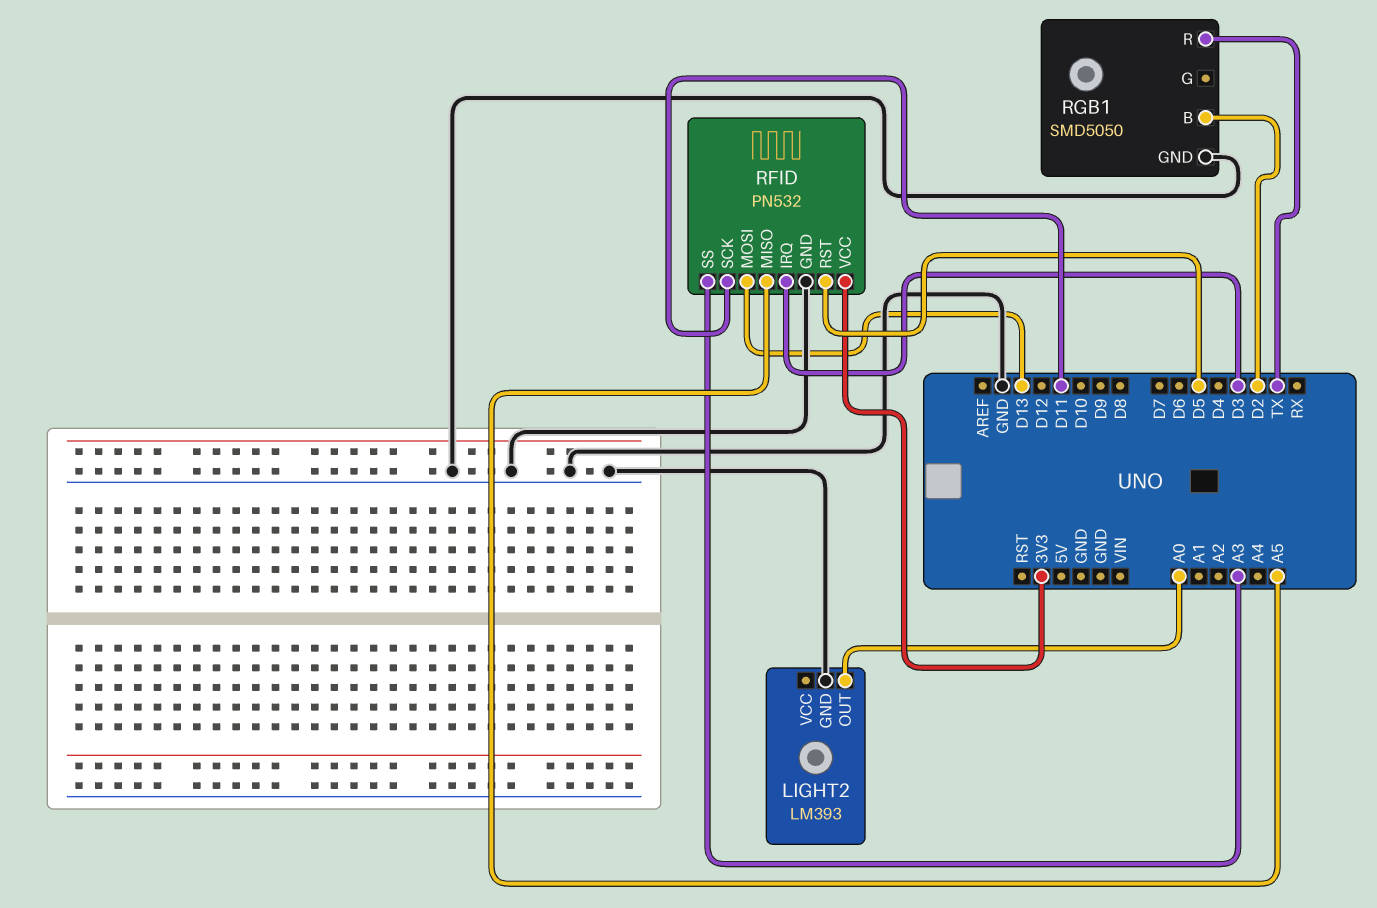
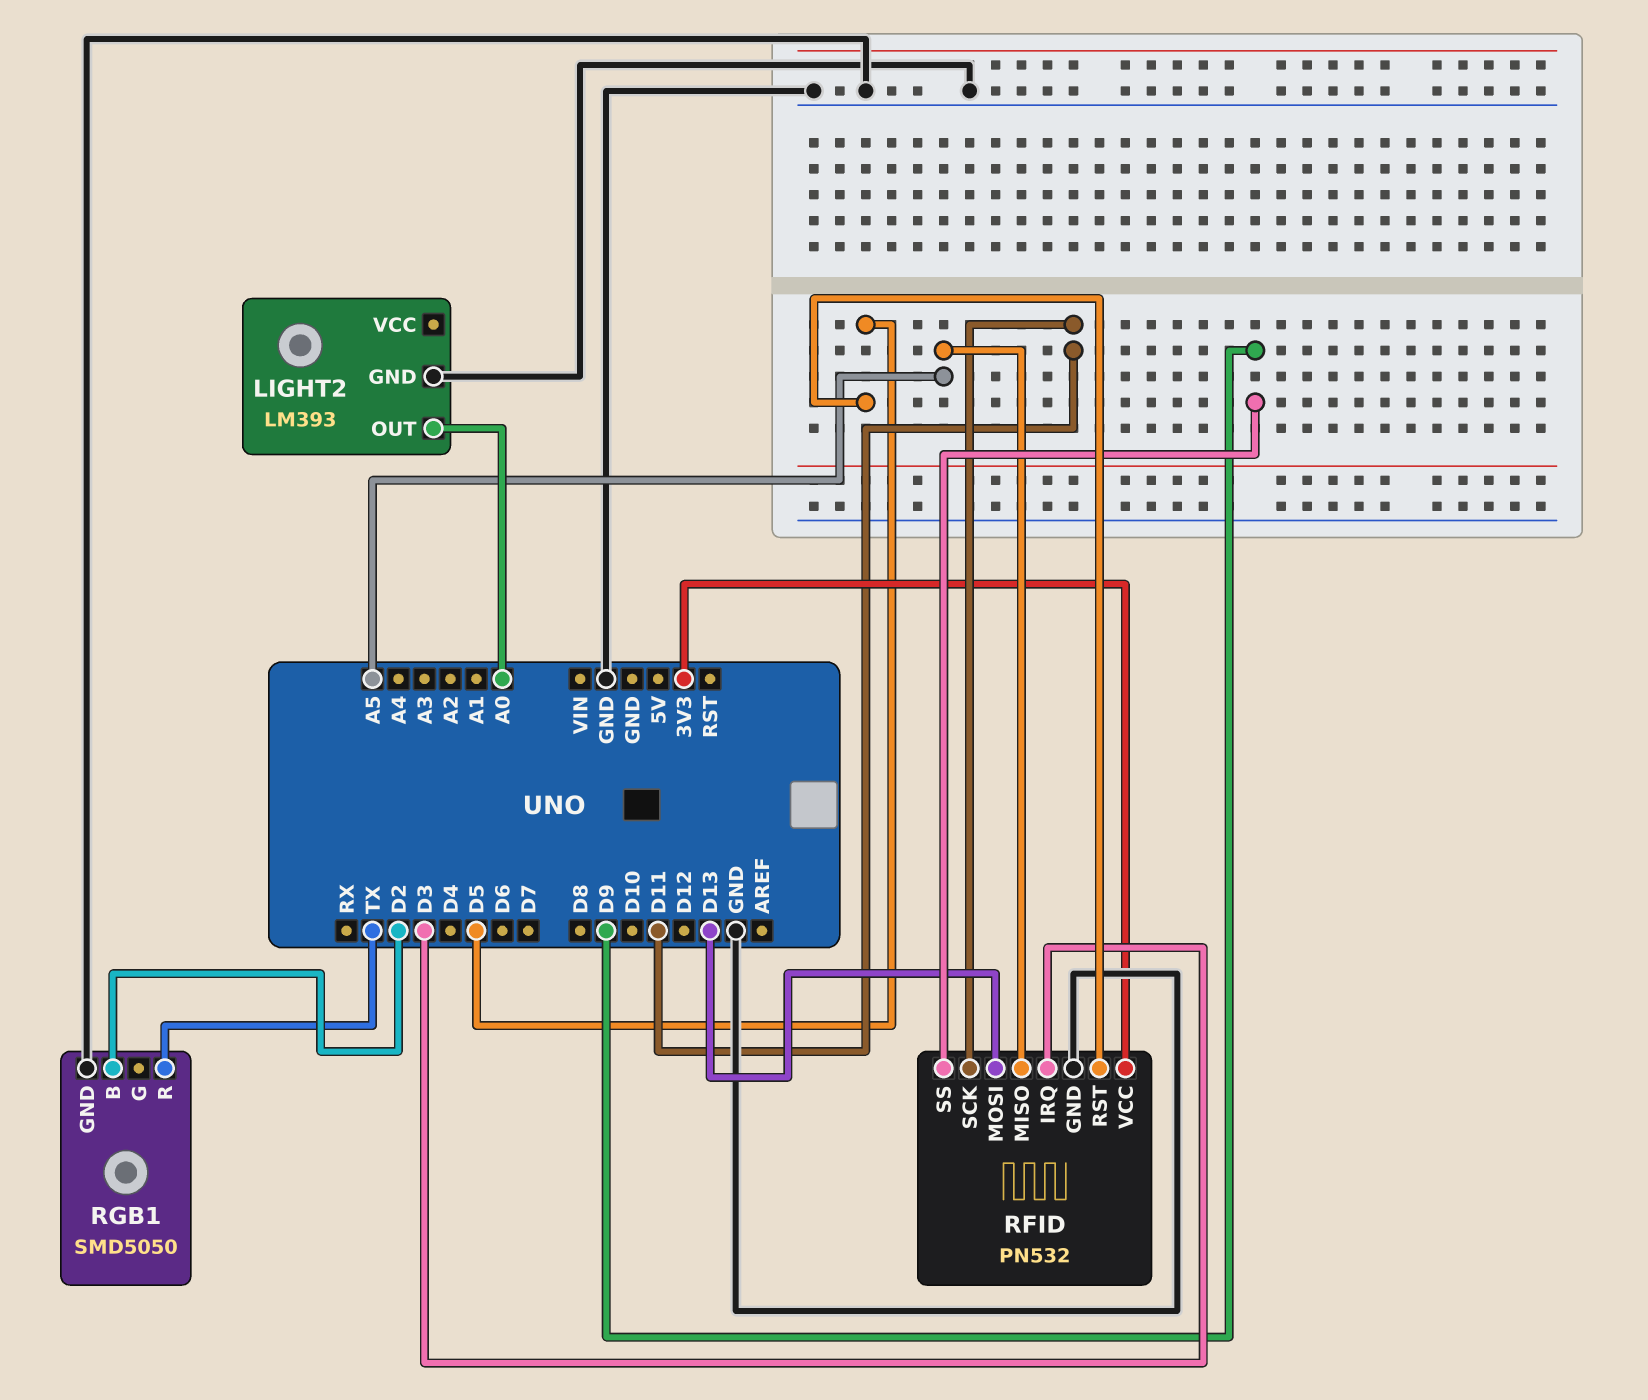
RFID pin SS: A3 -> D9

